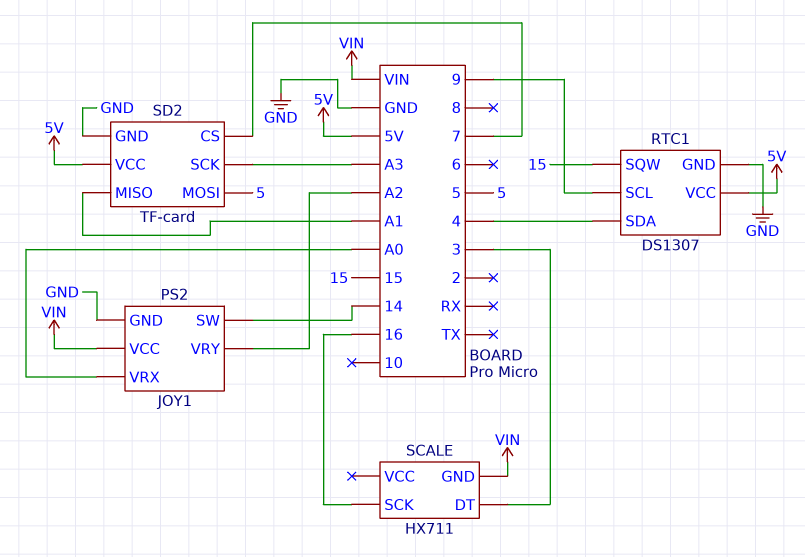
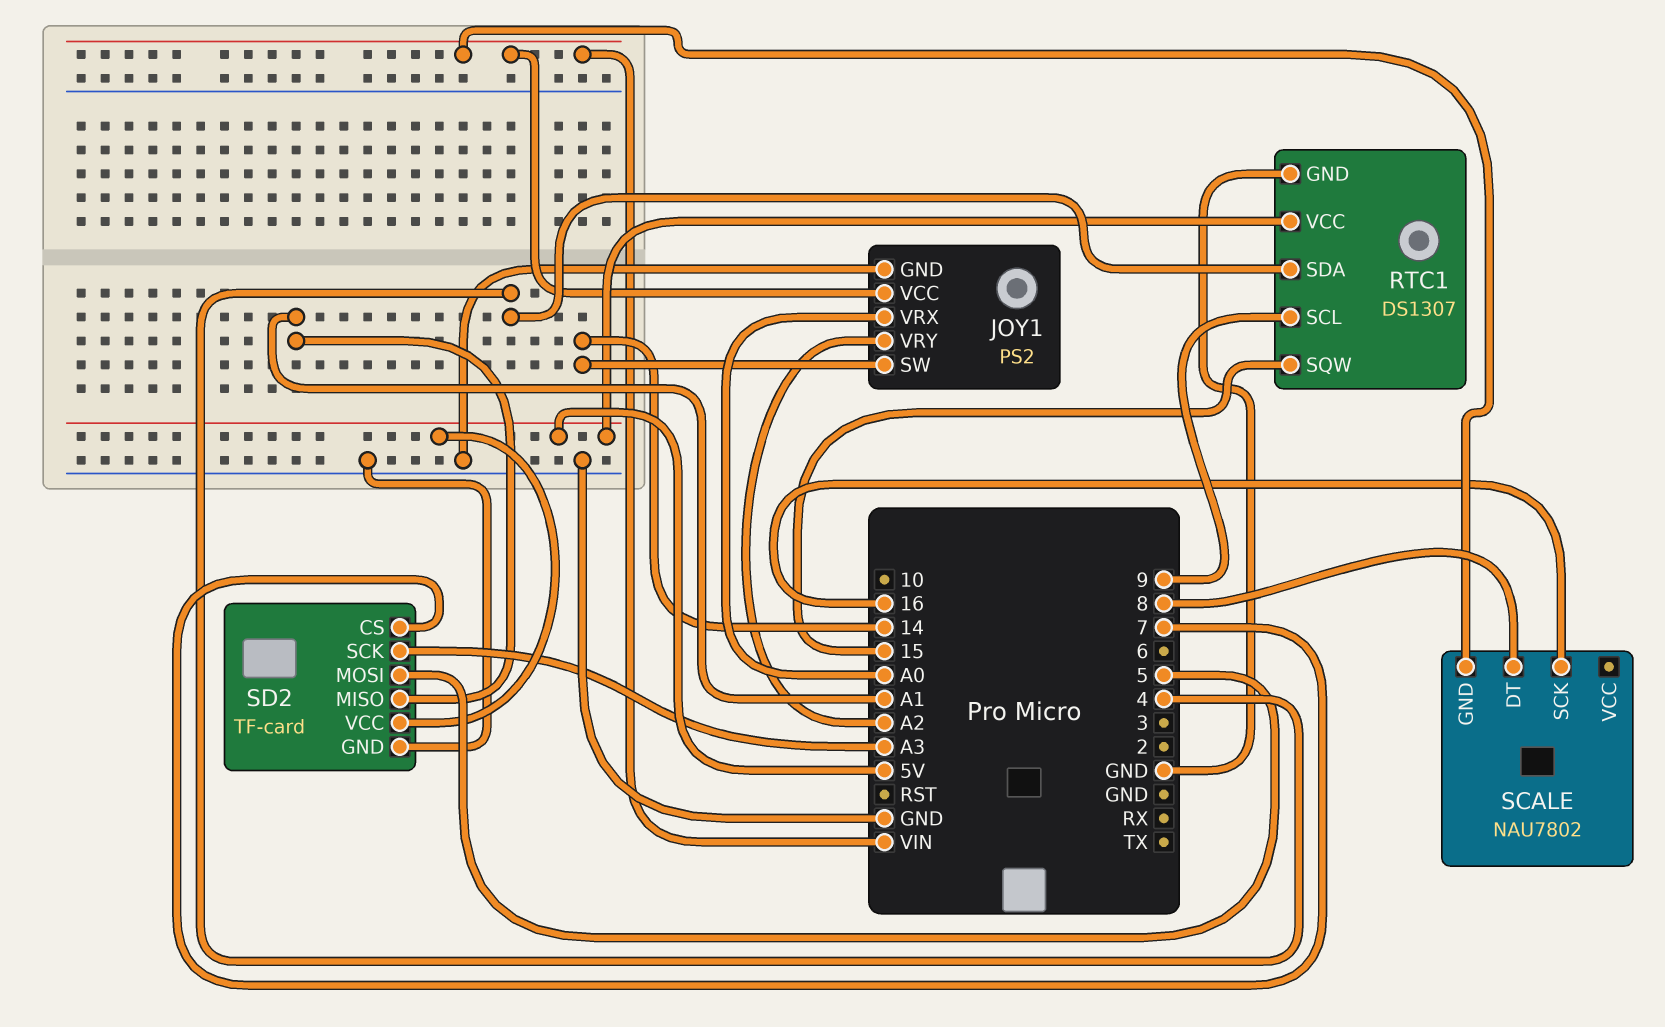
SCALE: HX711 -> NAU7802
SCALE pin DT: 3 -> 8

